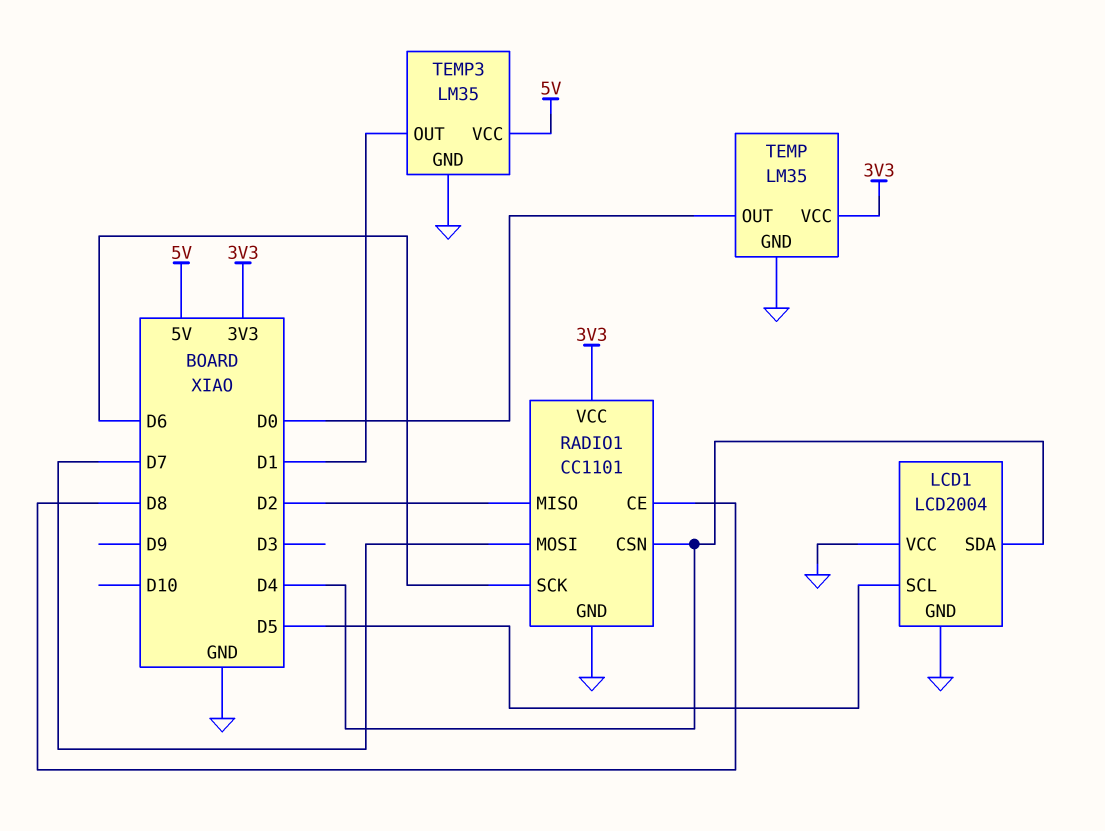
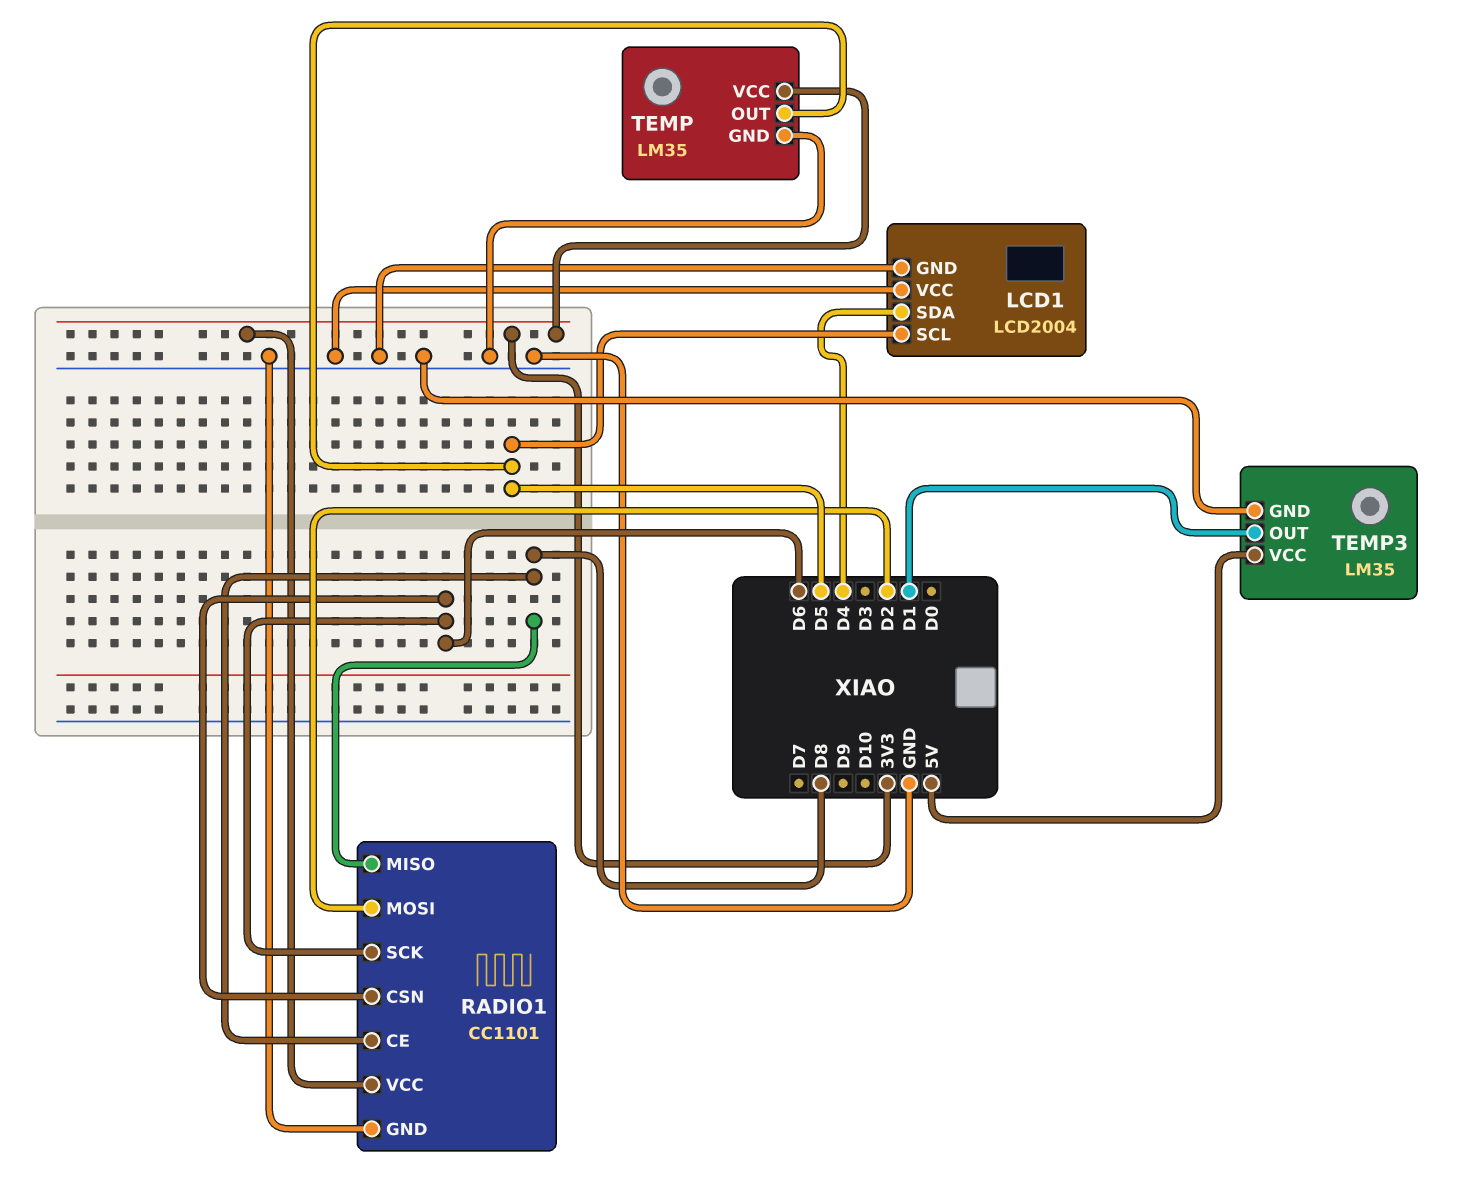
RADIO1 pin CSN: D4 -> D6
RADIO1 pin MISO: D2 -> D8
RADIO1 pin MOSI: D7 -> D2
TEMP pin OUT: D0 -> D5

